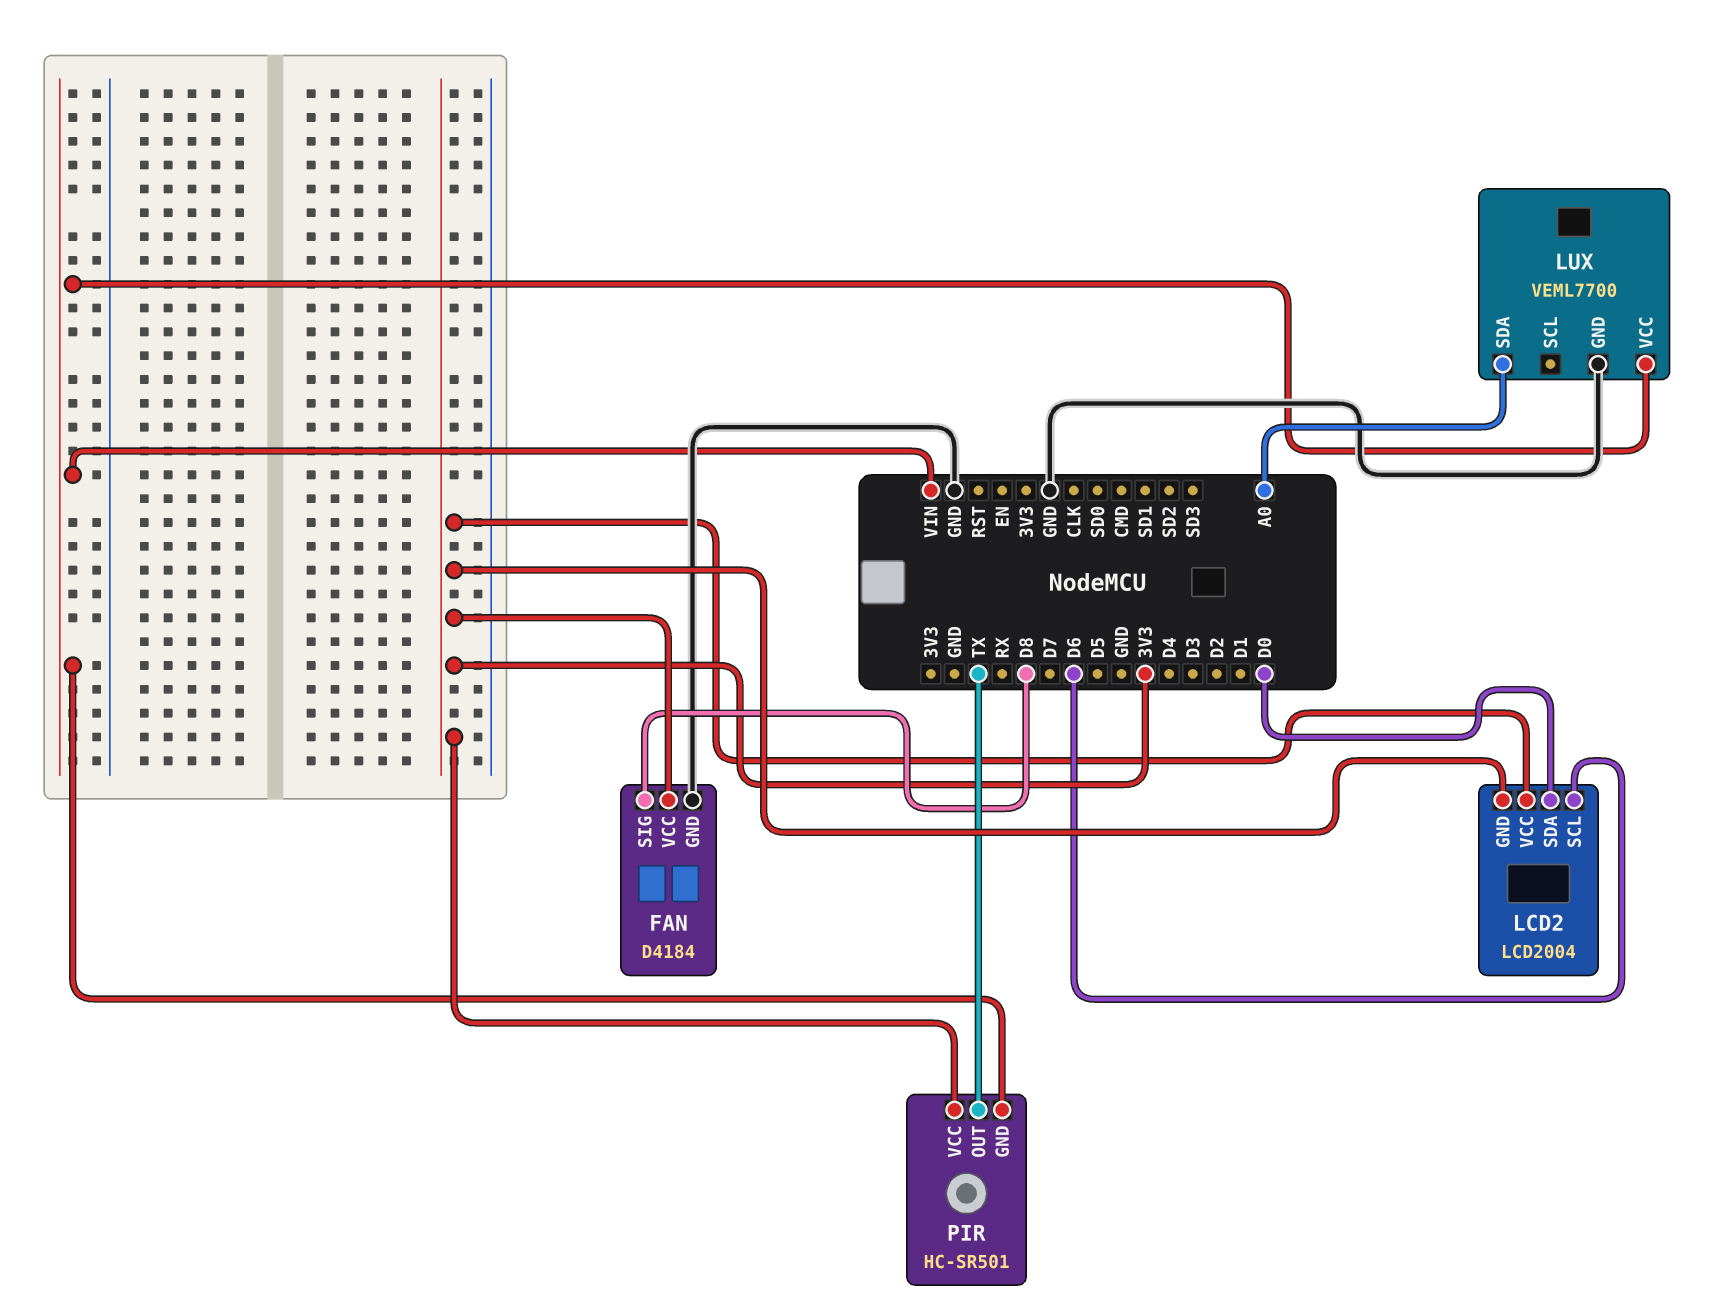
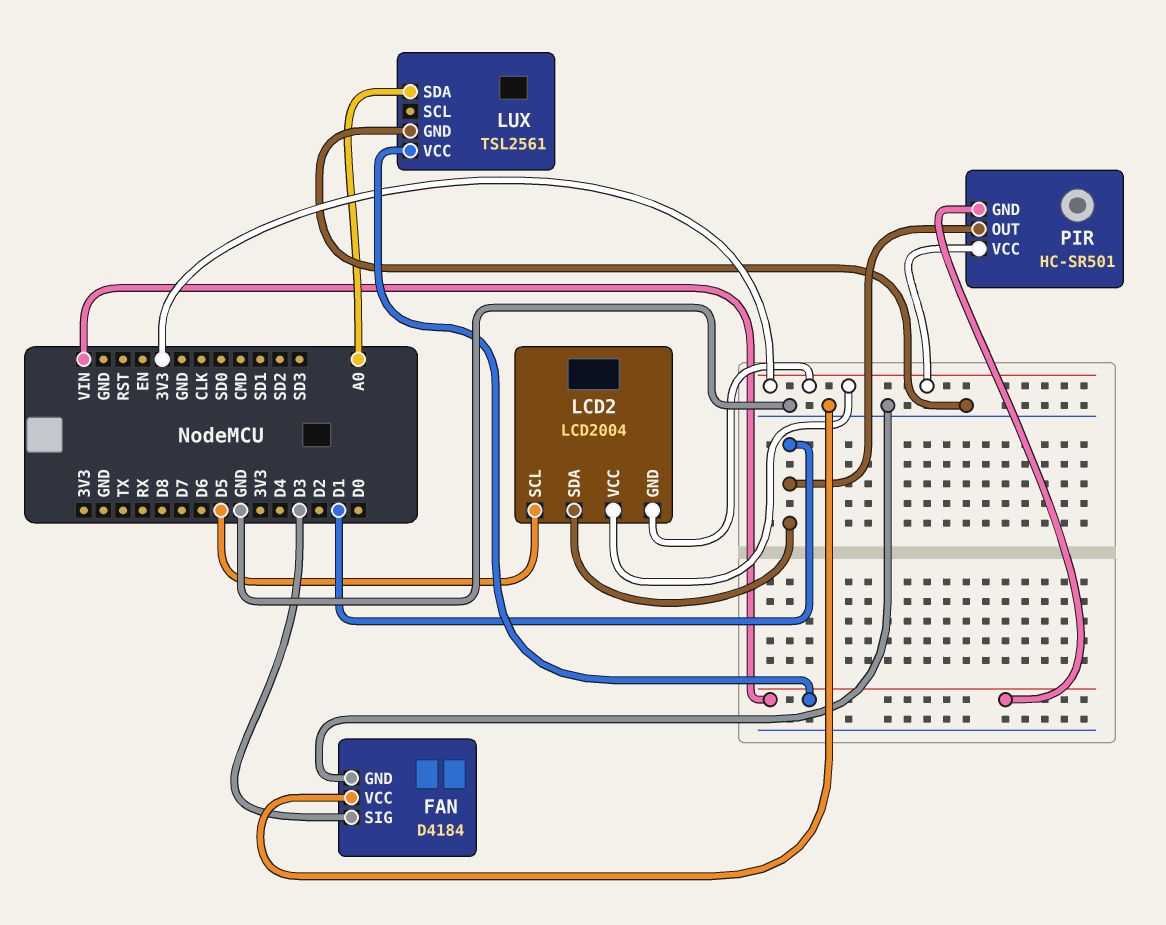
FAN pin SIG: D8 -> D3
FAN pin VCC: 3V3 -> GND
LCD2 pin SCL: D6 -> D5
LCD2 pin SDA: D0 -> D1
LUX: VEML7700 -> TSL2561
PIR pin OUT: TX -> D1

